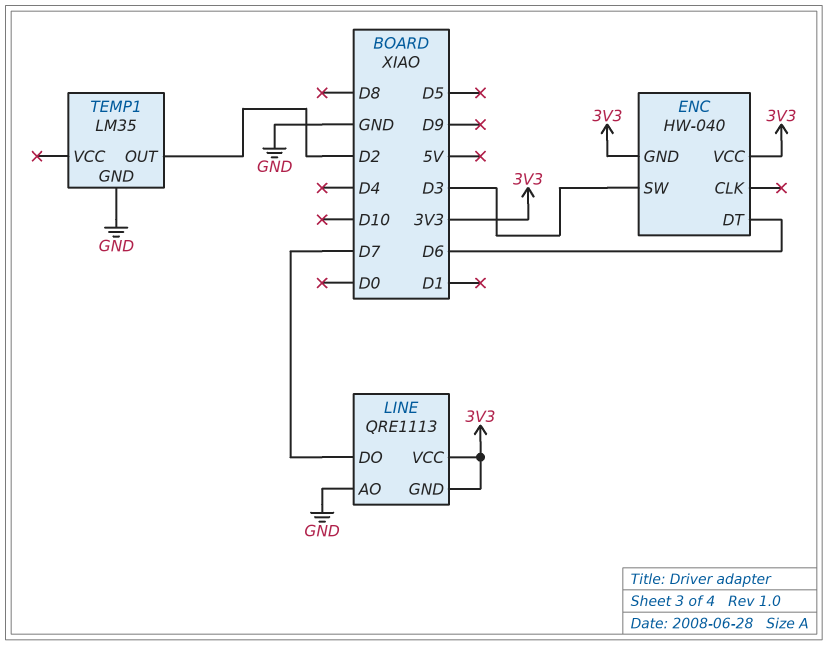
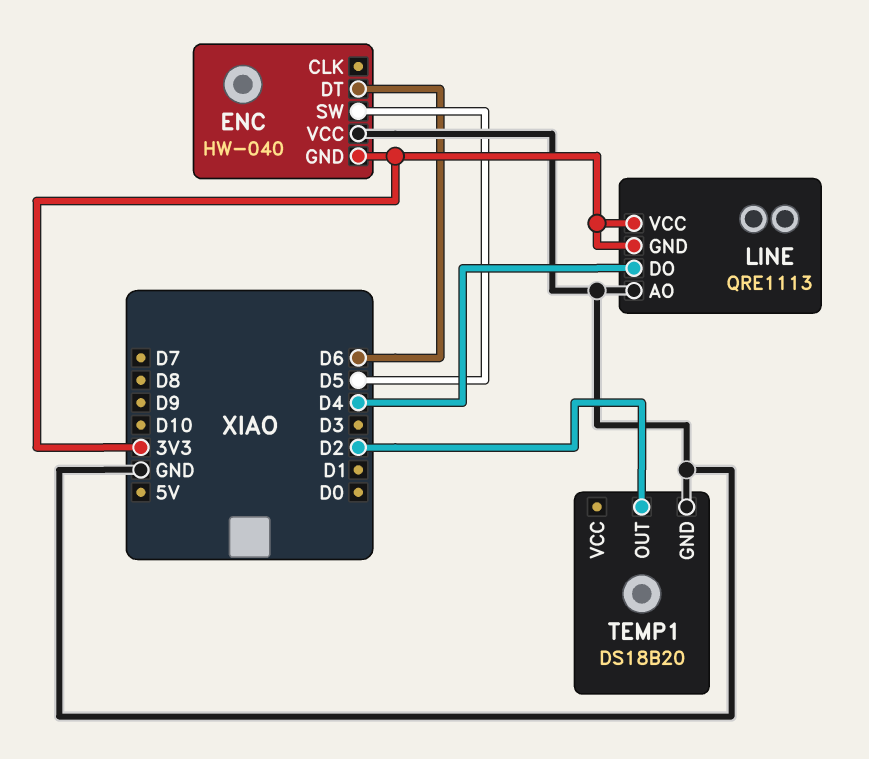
ENC pin SW: D3 -> D5
ENC pin VCC: 3V3 -> GND
LINE pin DO: D7 -> D4
TEMP1: LM35 -> DS18B20

